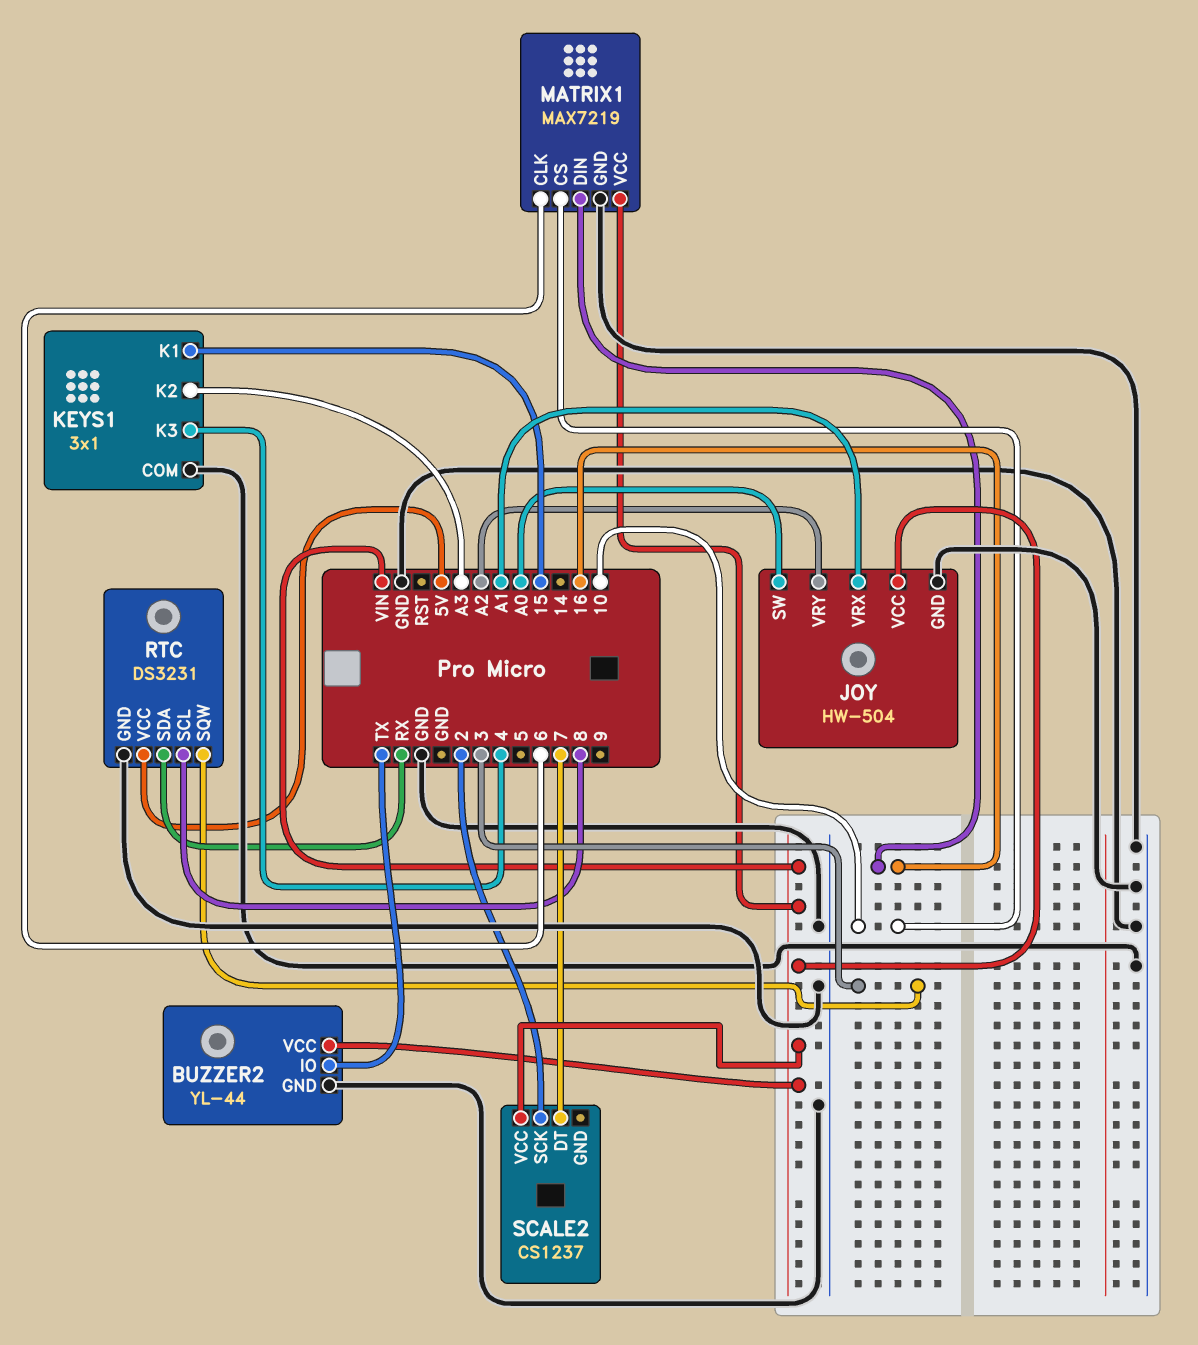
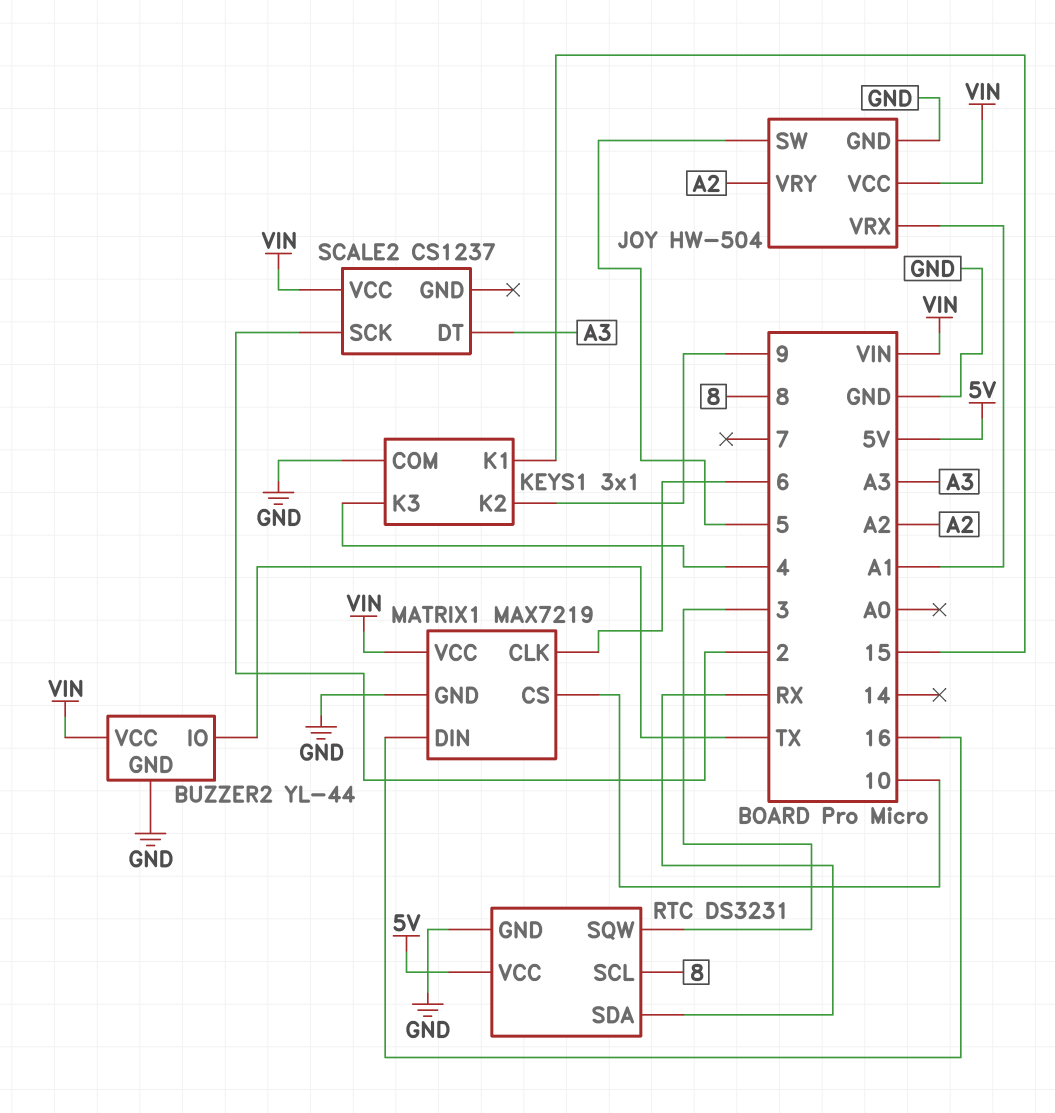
JOY pin SW: A0 -> 5
KEYS1 pin K2: A3 -> 9
SCALE2 pin DT: 7 -> A3

